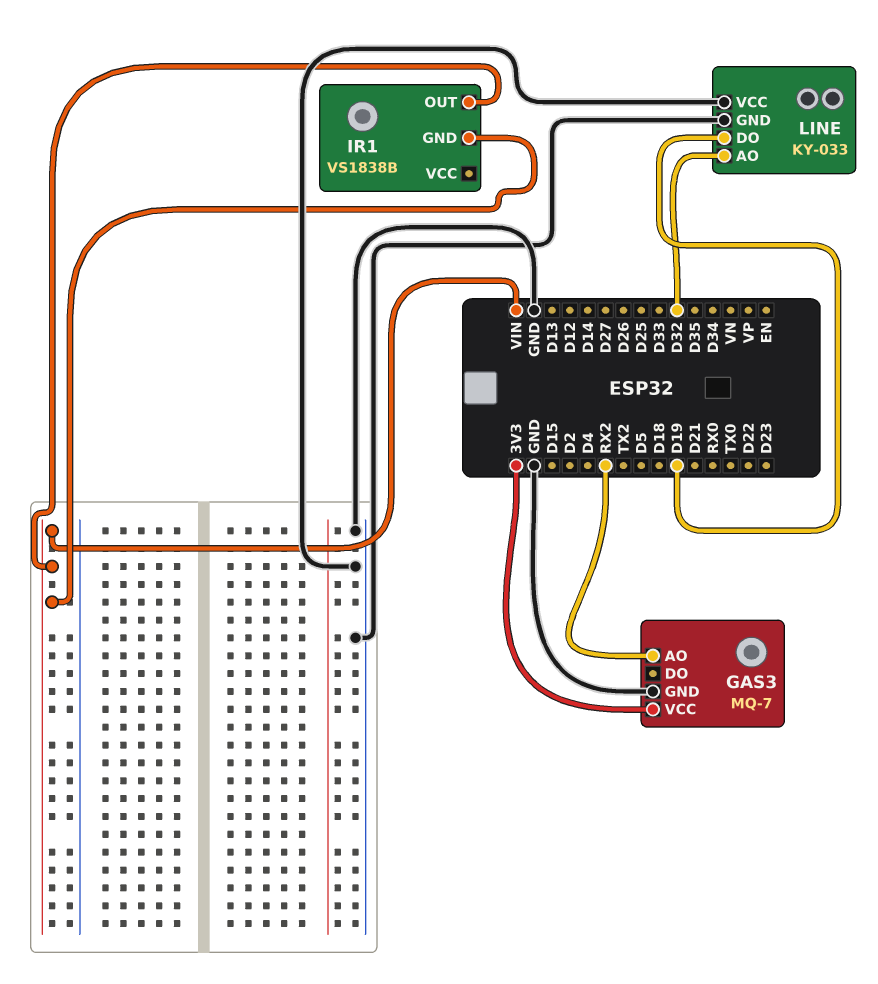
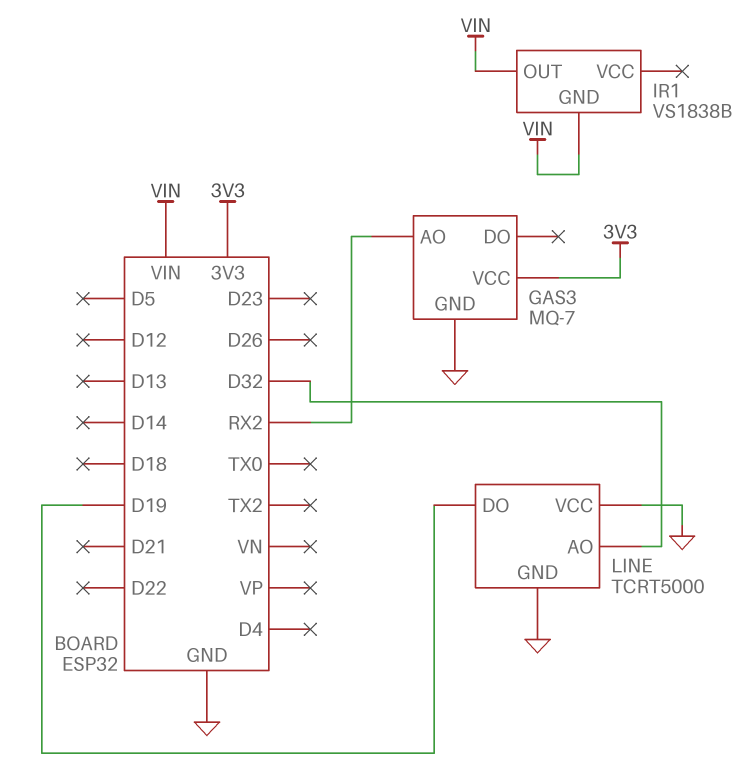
LINE: KY-033 -> TCRT5000

